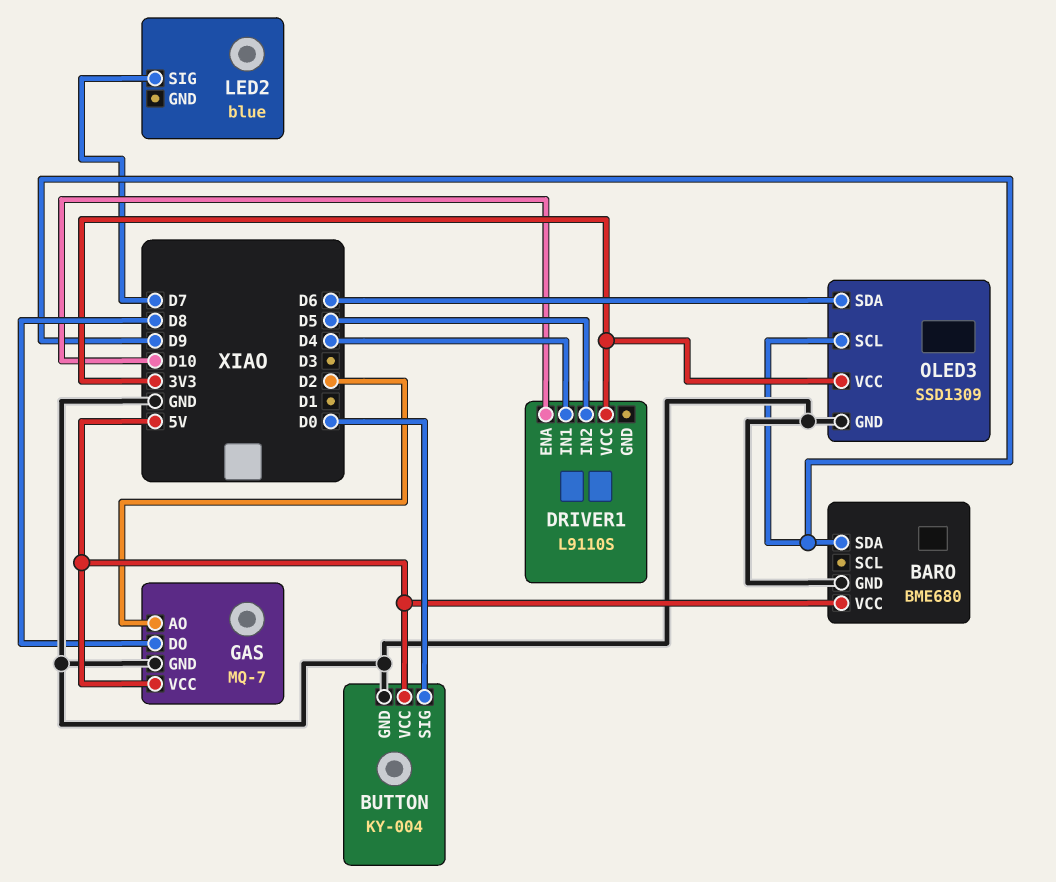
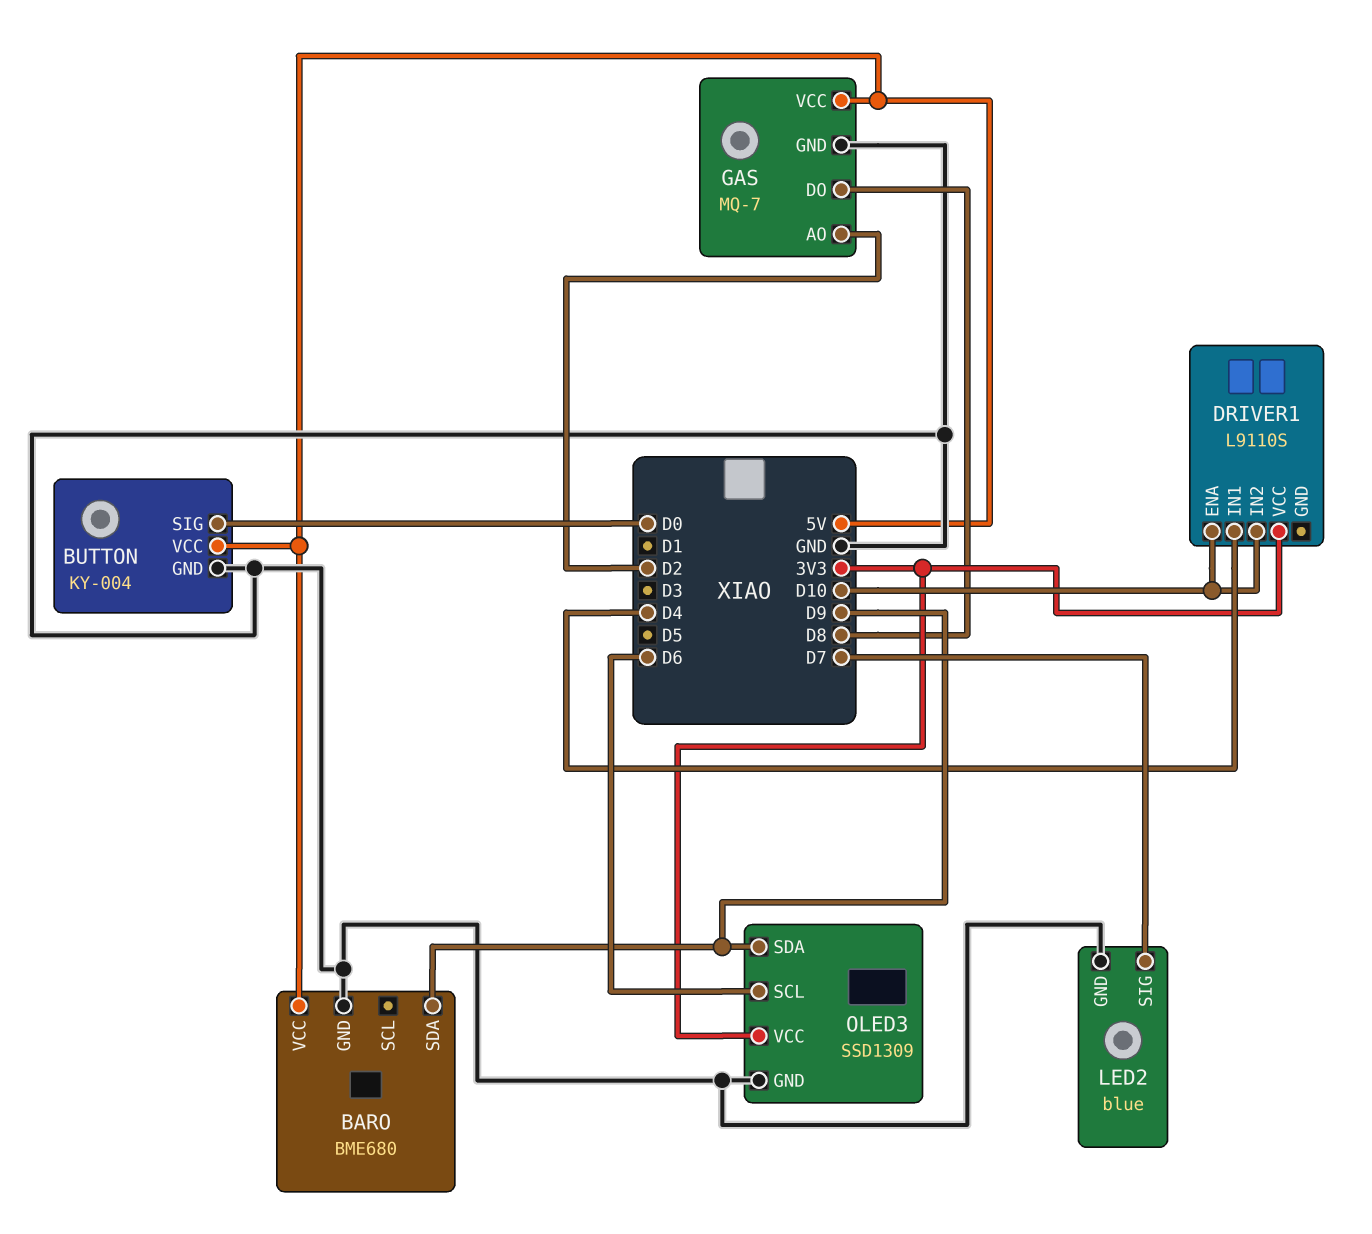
DRIVER1 pin IN2: D5 -> D10
LED2 pin GND: none -> GND
OLED3 pin SCL: D9 -> D6
OLED3 pin SDA: D6 -> D9

